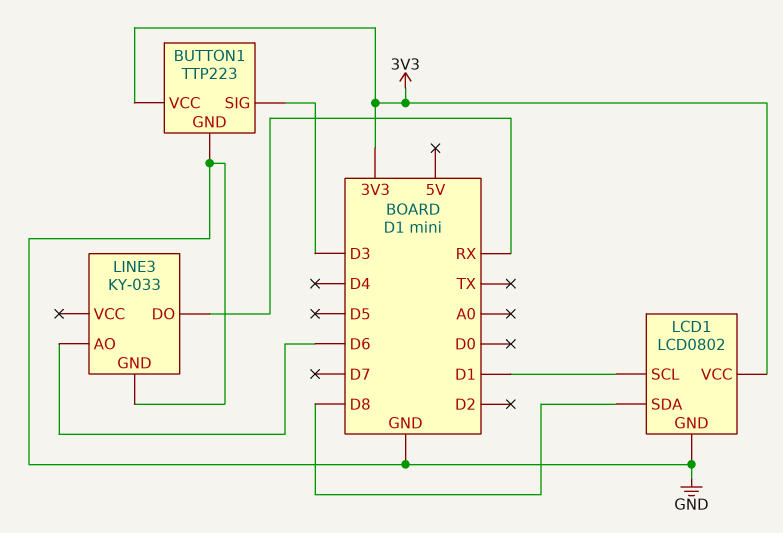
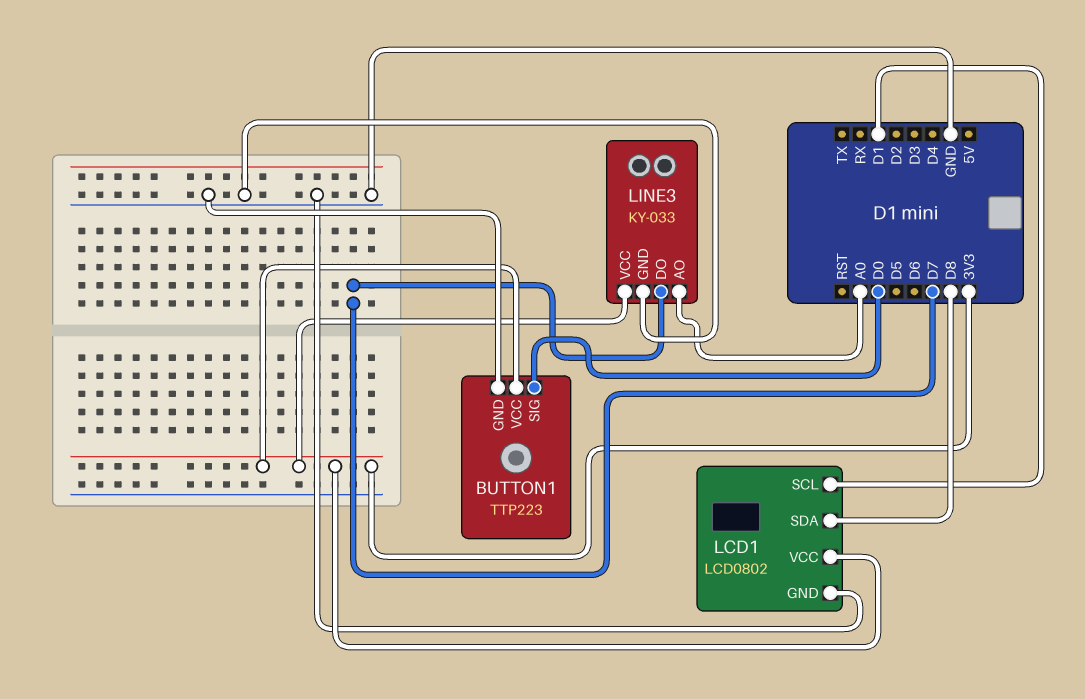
BUTTON1 pin SIG: D3 -> D0
LINE3 pin AO: D6 -> A0
LINE3 pin DO: RX -> D7
LINE3 pin VCC: none -> 3V3

